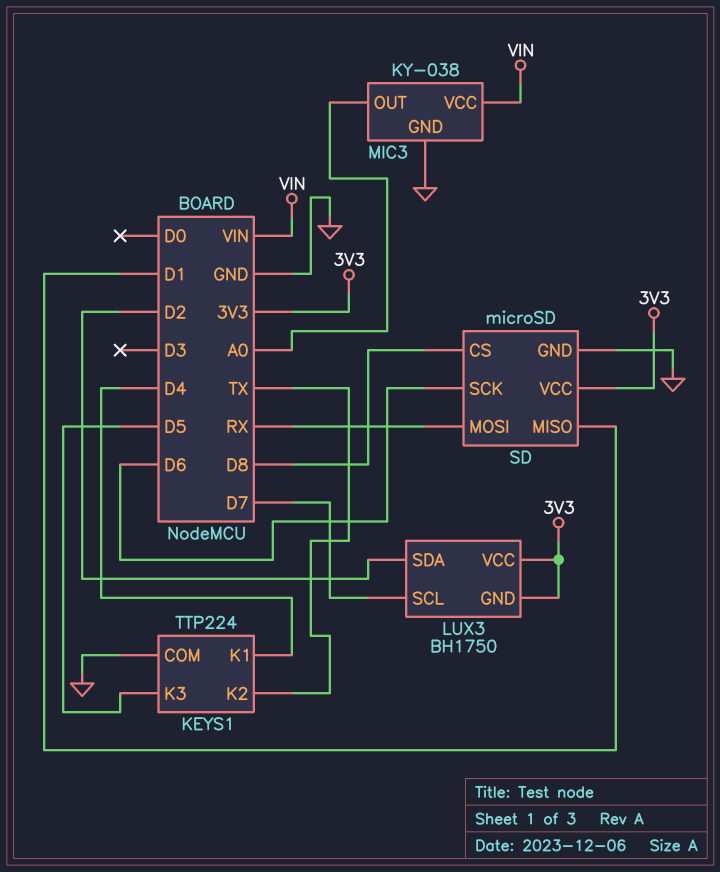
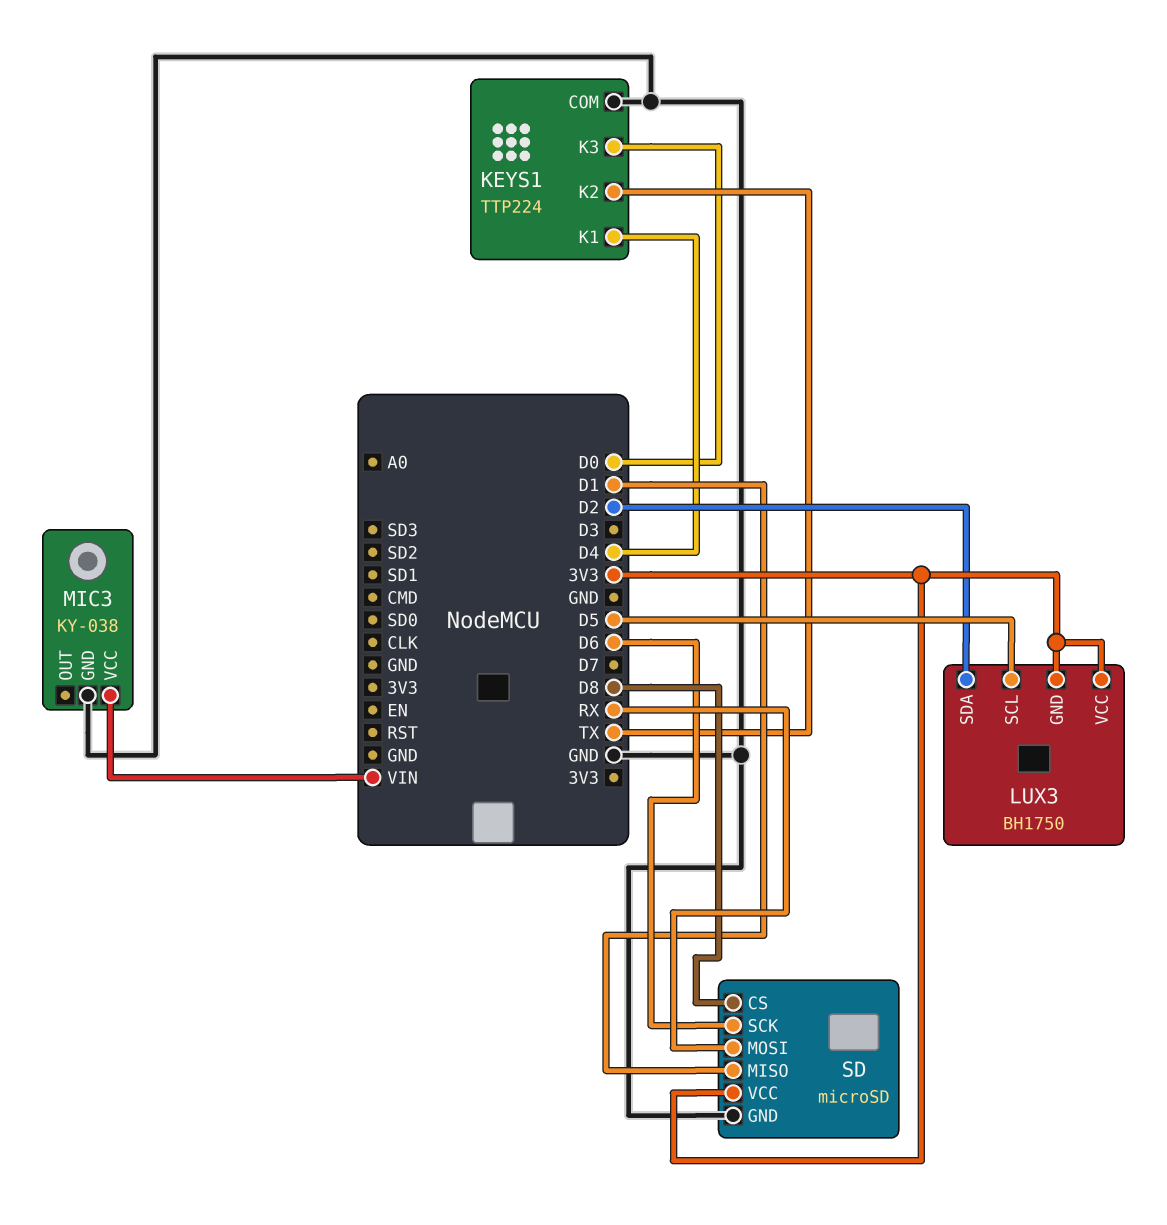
KEYS1 pin K3: D5 -> D0
LUX3 pin SCL: D7 -> D5
MIC3 pin OUT: A0 -> none

